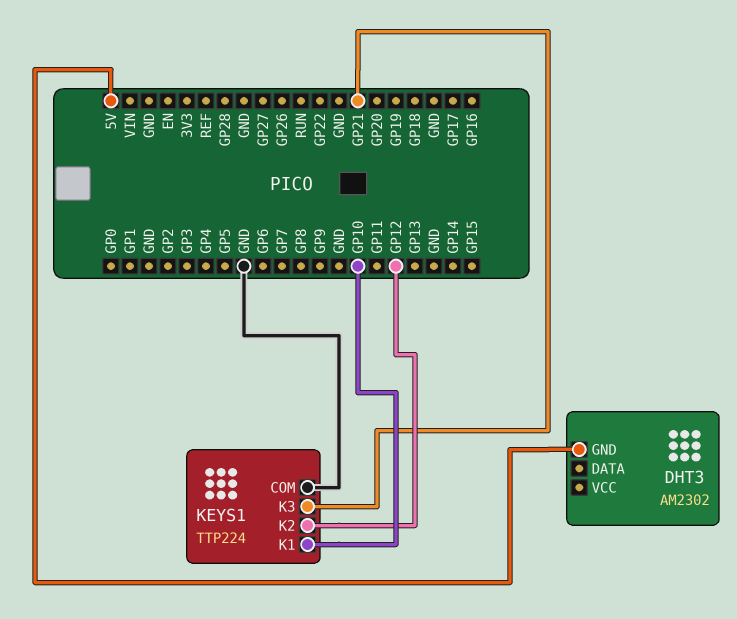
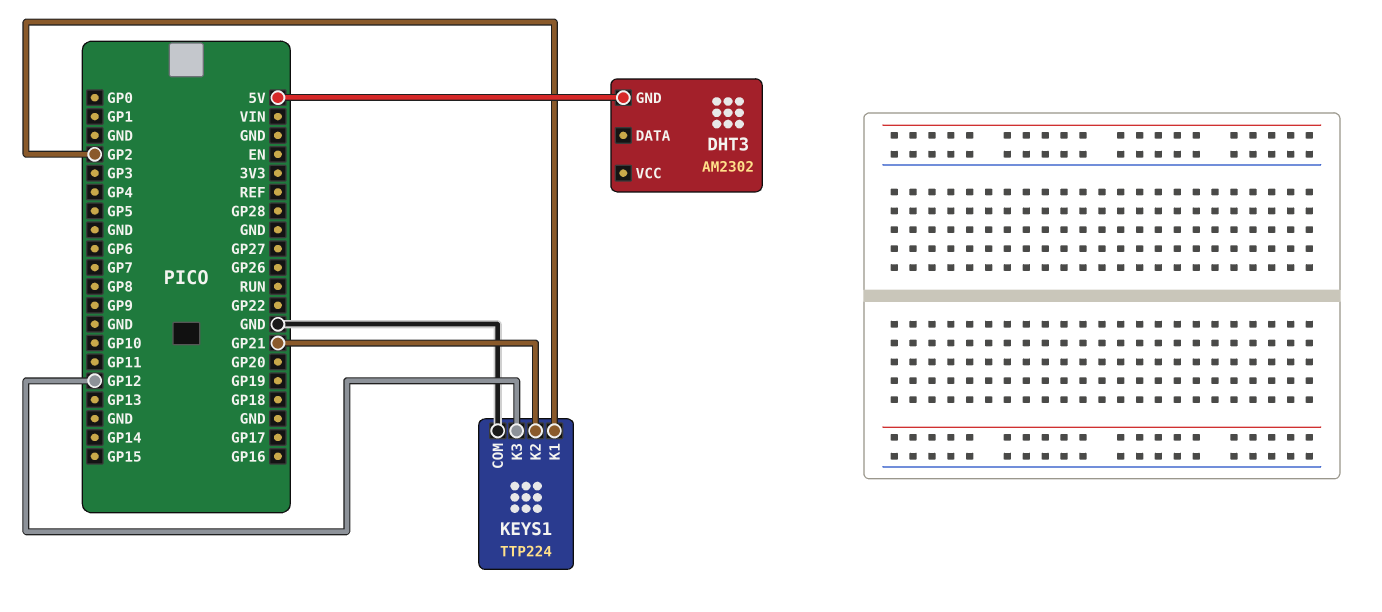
KEYS1 pin K1: GP10 -> GP2
KEYS1 pin K2: GP12 -> GP21
KEYS1 pin K3: GP21 -> GP12

